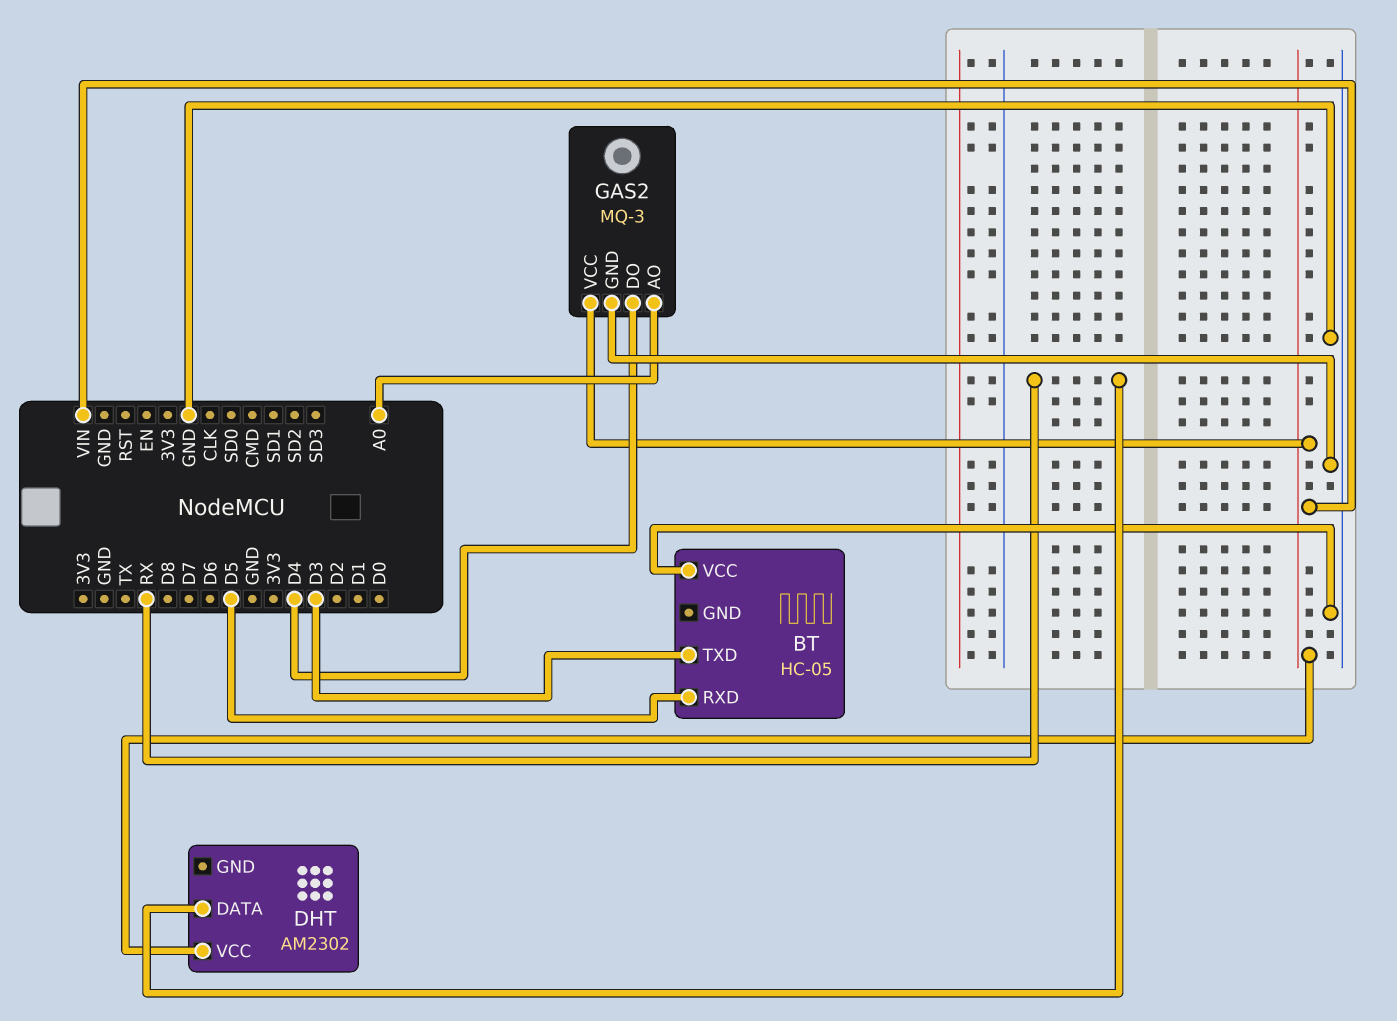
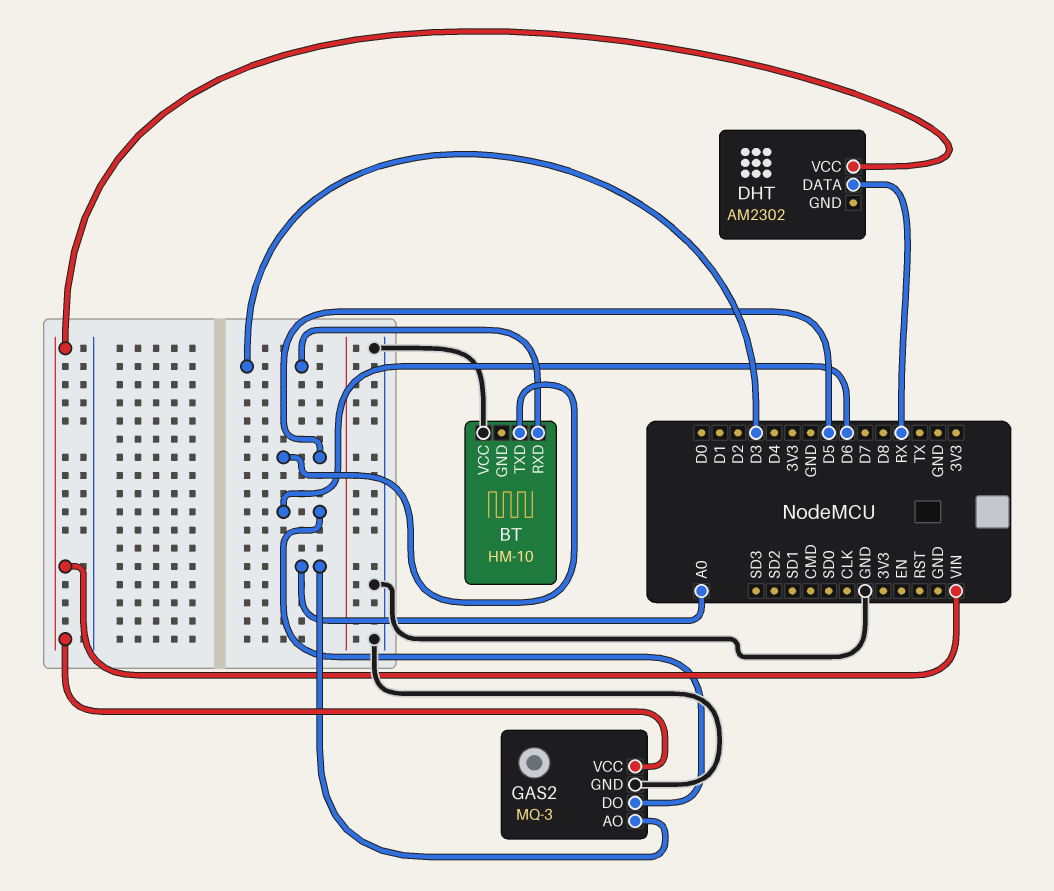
BT: HC-05 -> HM-10
BT pin RXD: D5 -> D3
BT pin TXD: D3 -> D5
GAS2 pin DO: D4 -> D6

